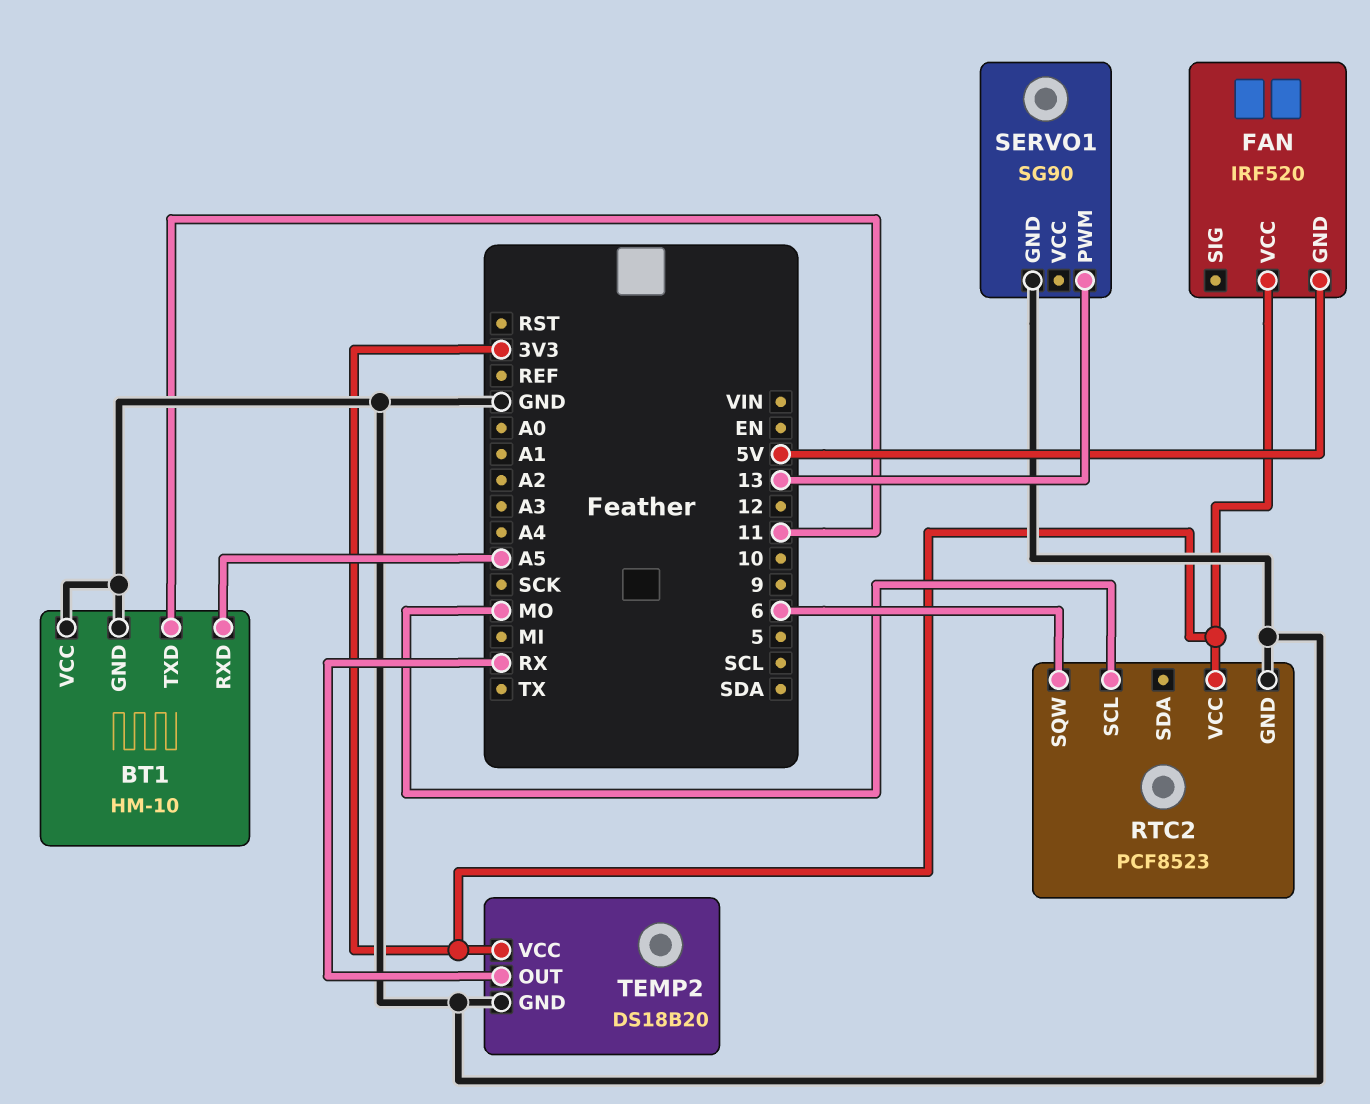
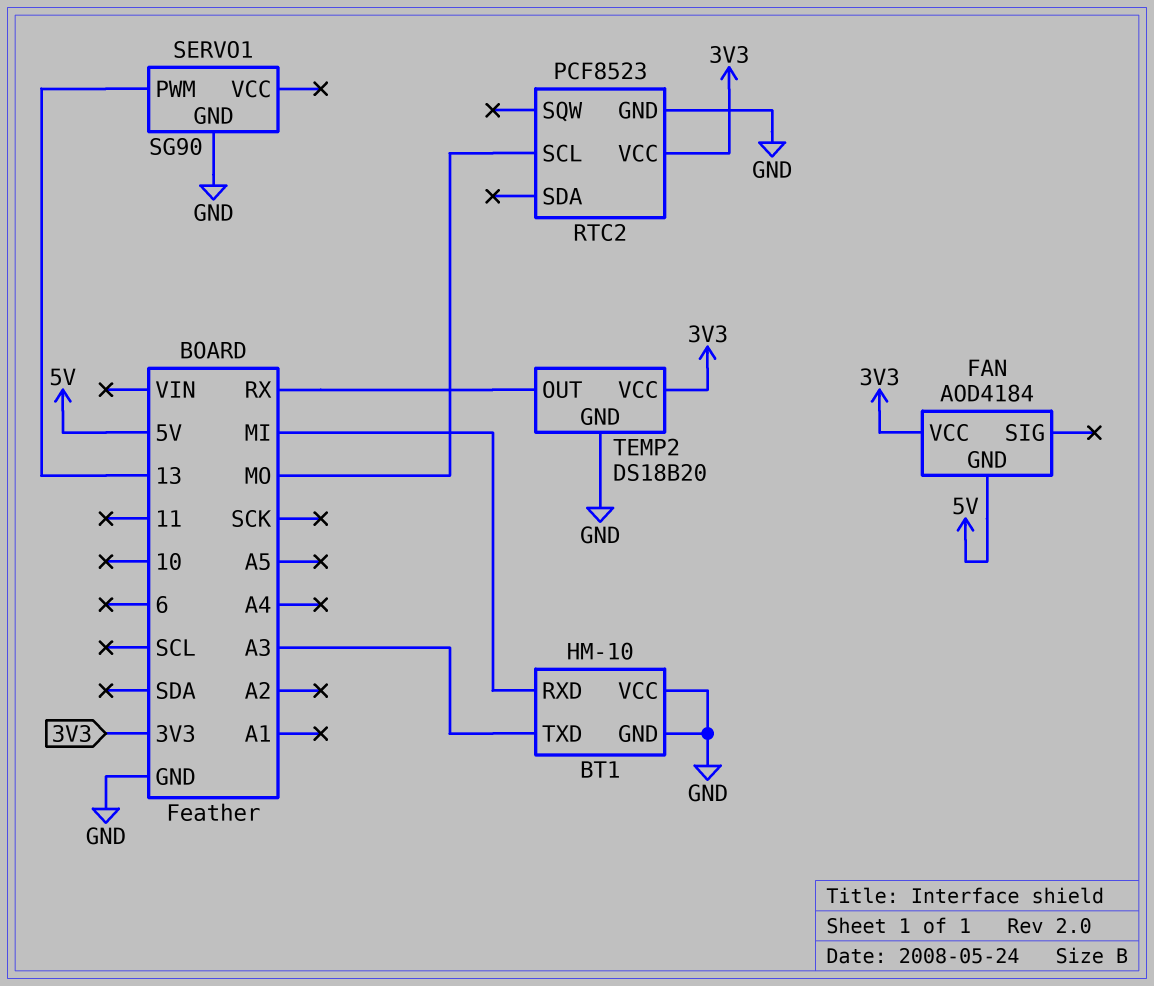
BT1 pin RXD: A5 -> MI
BT1 pin TXD: 11 -> A3
FAN: IRF520 -> AOD4184
RTC2 pin SQW: 6 -> none

